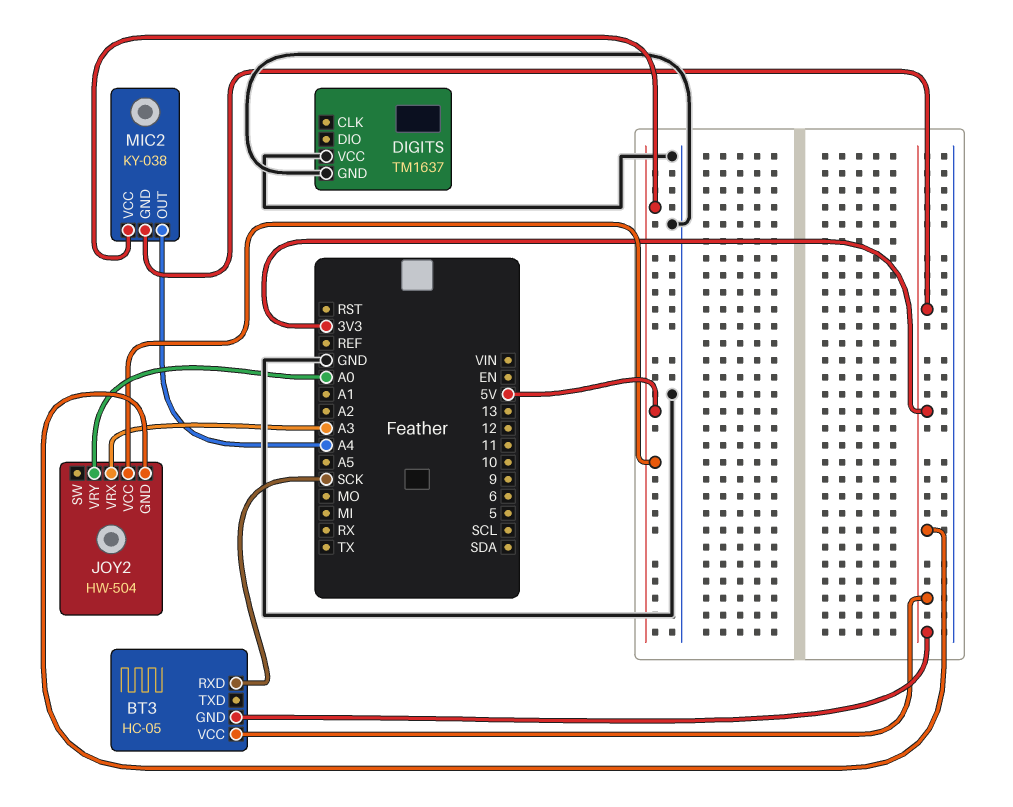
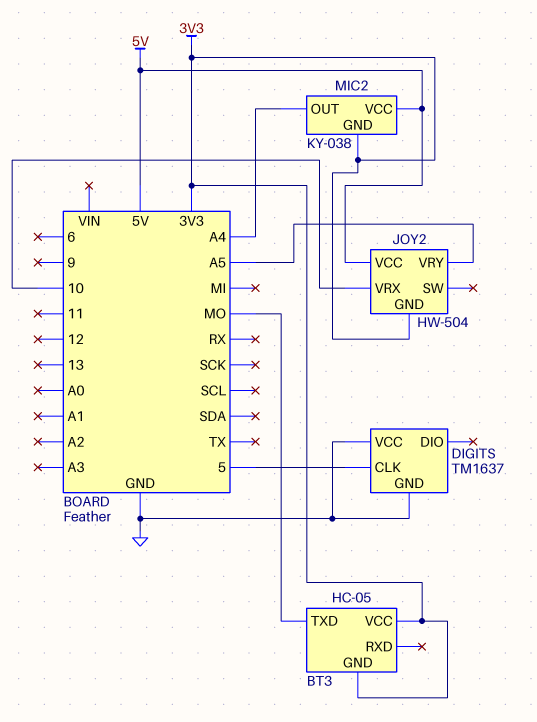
BT3 pin RXD: SCK -> none
BT3 pin TXD: none -> MO
DIGITS pin CLK: none -> 5
JOY2 pin VRX: A3 -> 10
JOY2 pin VRY: A0 -> A5

